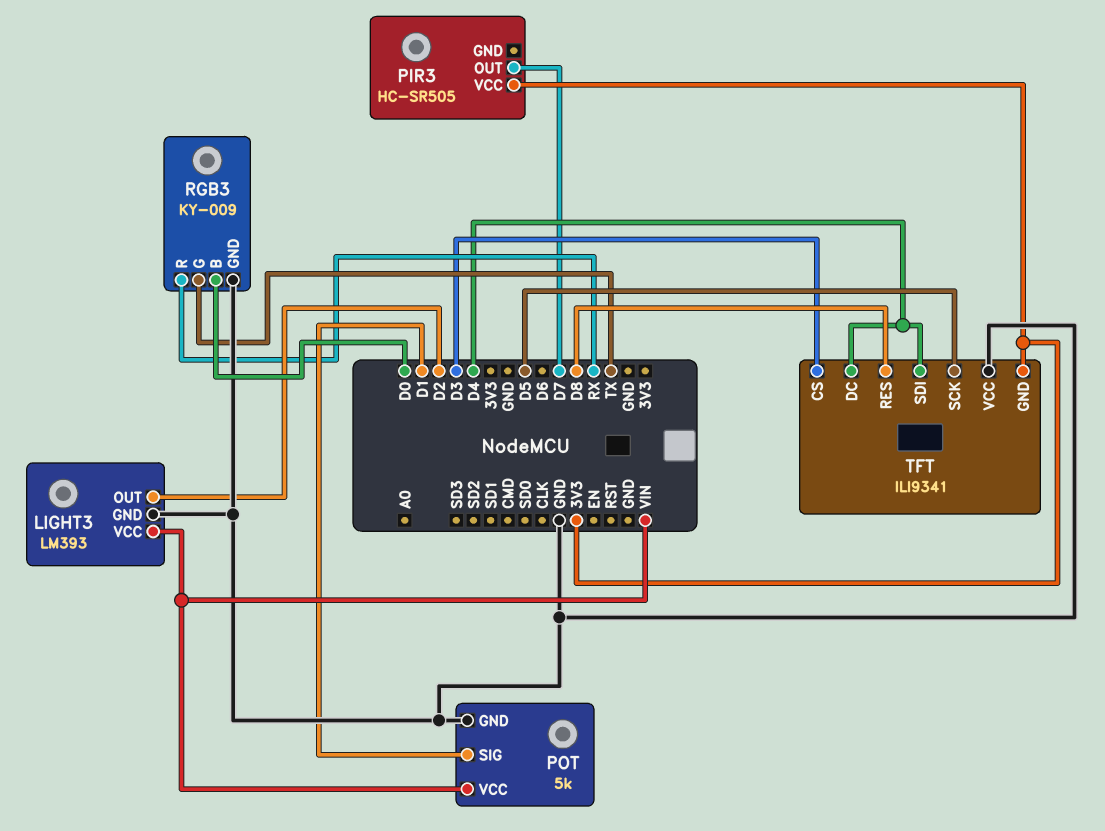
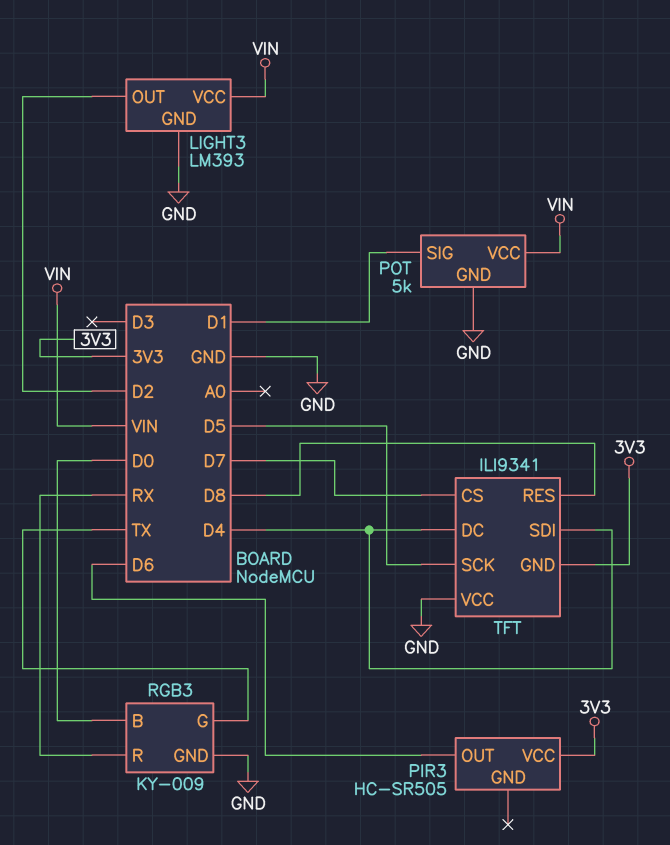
PIR3 pin OUT: D7 -> D6
TFT pin CS: D3 -> D7

